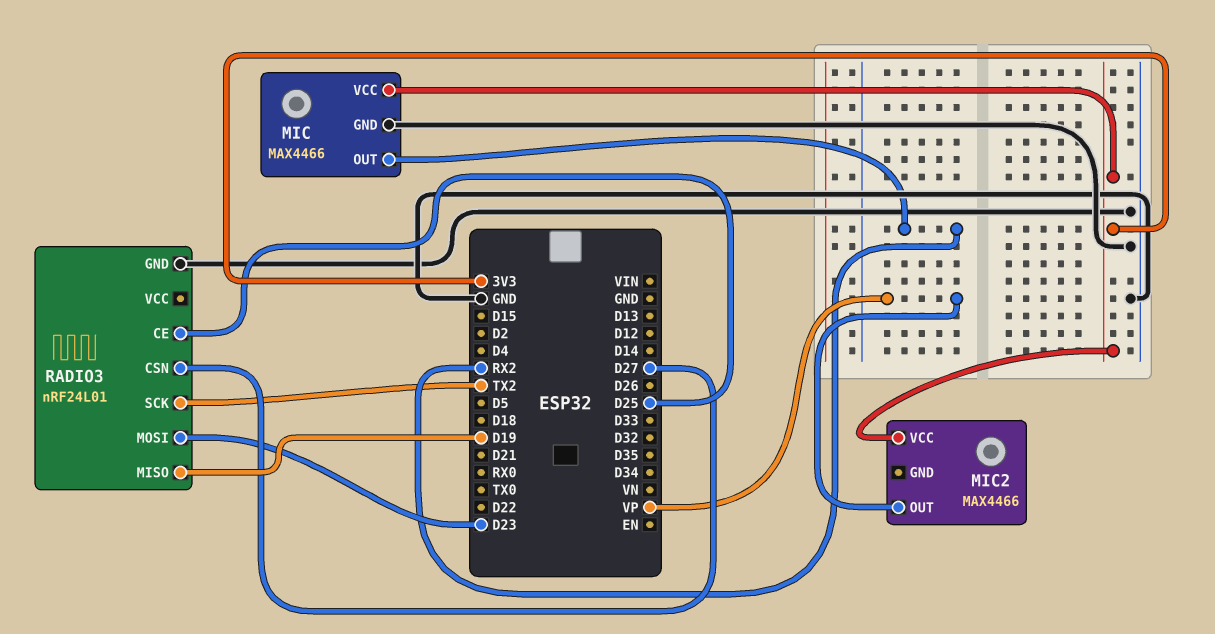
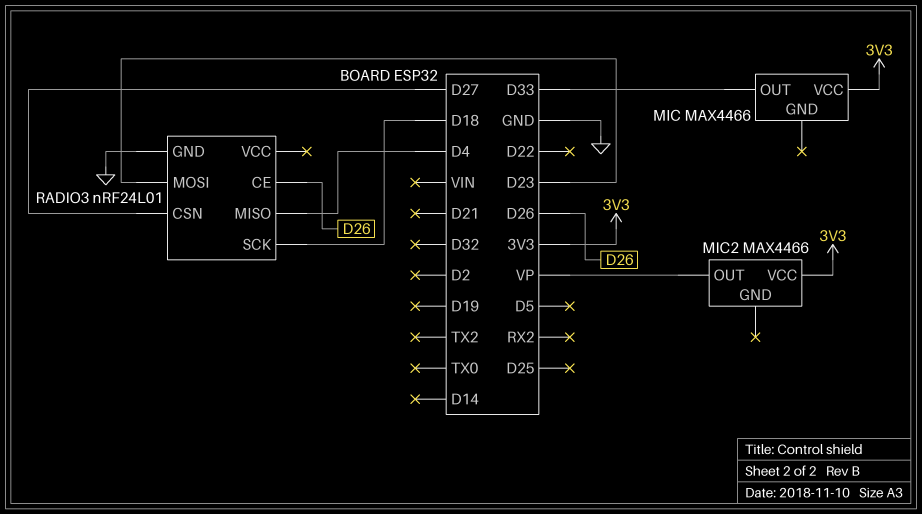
MIC pin GND: GND -> none
MIC pin OUT: RX2 -> D33
RADIO3 pin CE: D25 -> D26
RADIO3 pin MISO: D19 -> D4
RADIO3 pin SCK: TX2 -> D18

